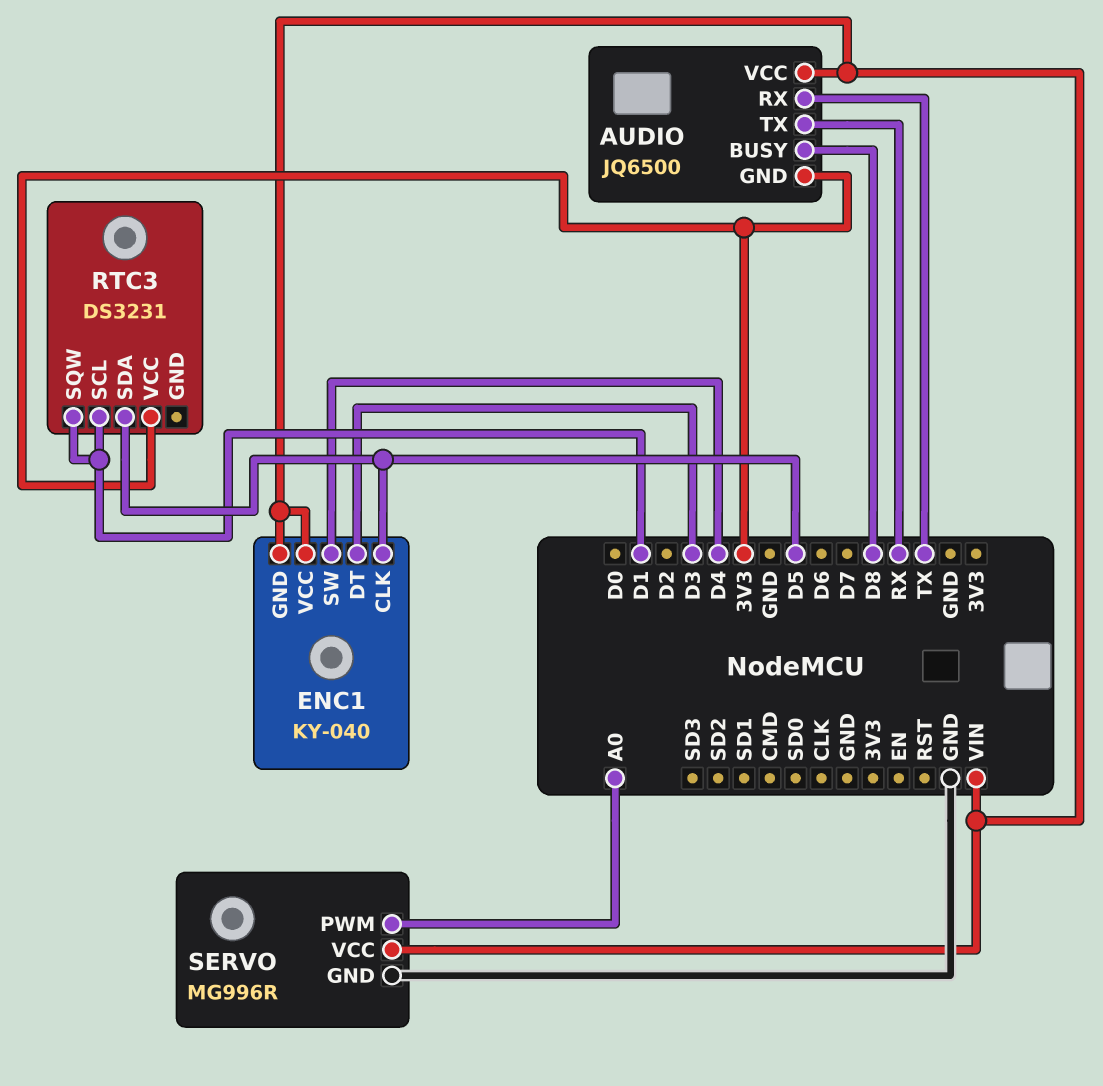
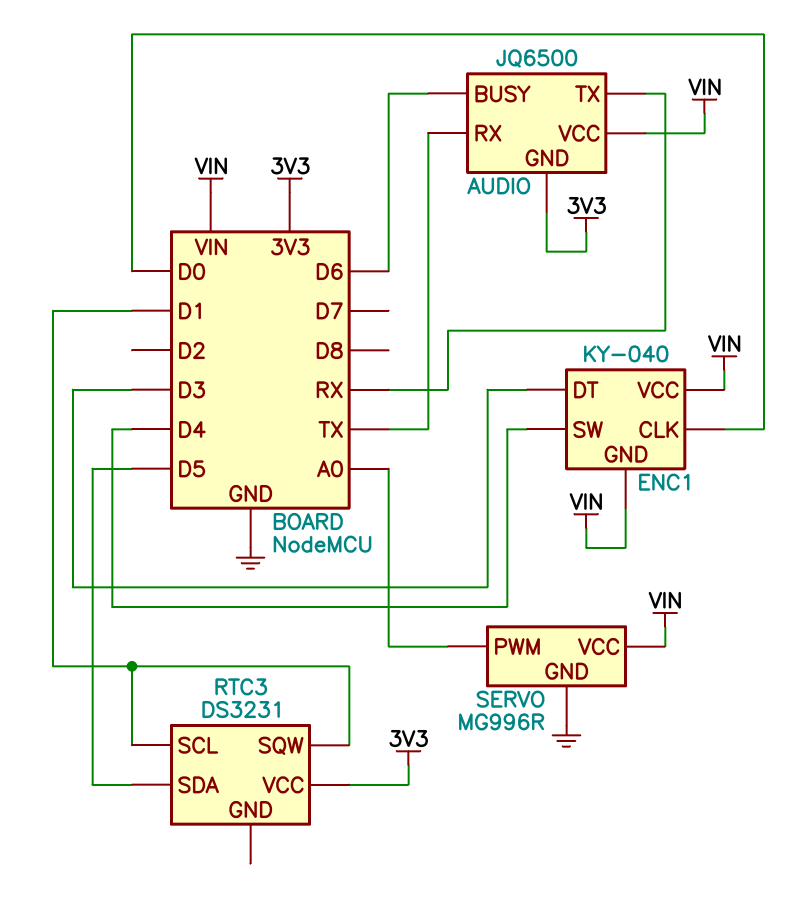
AUDIO pin BUSY: D8 -> D6
ENC1 pin CLK: D5 -> D0

